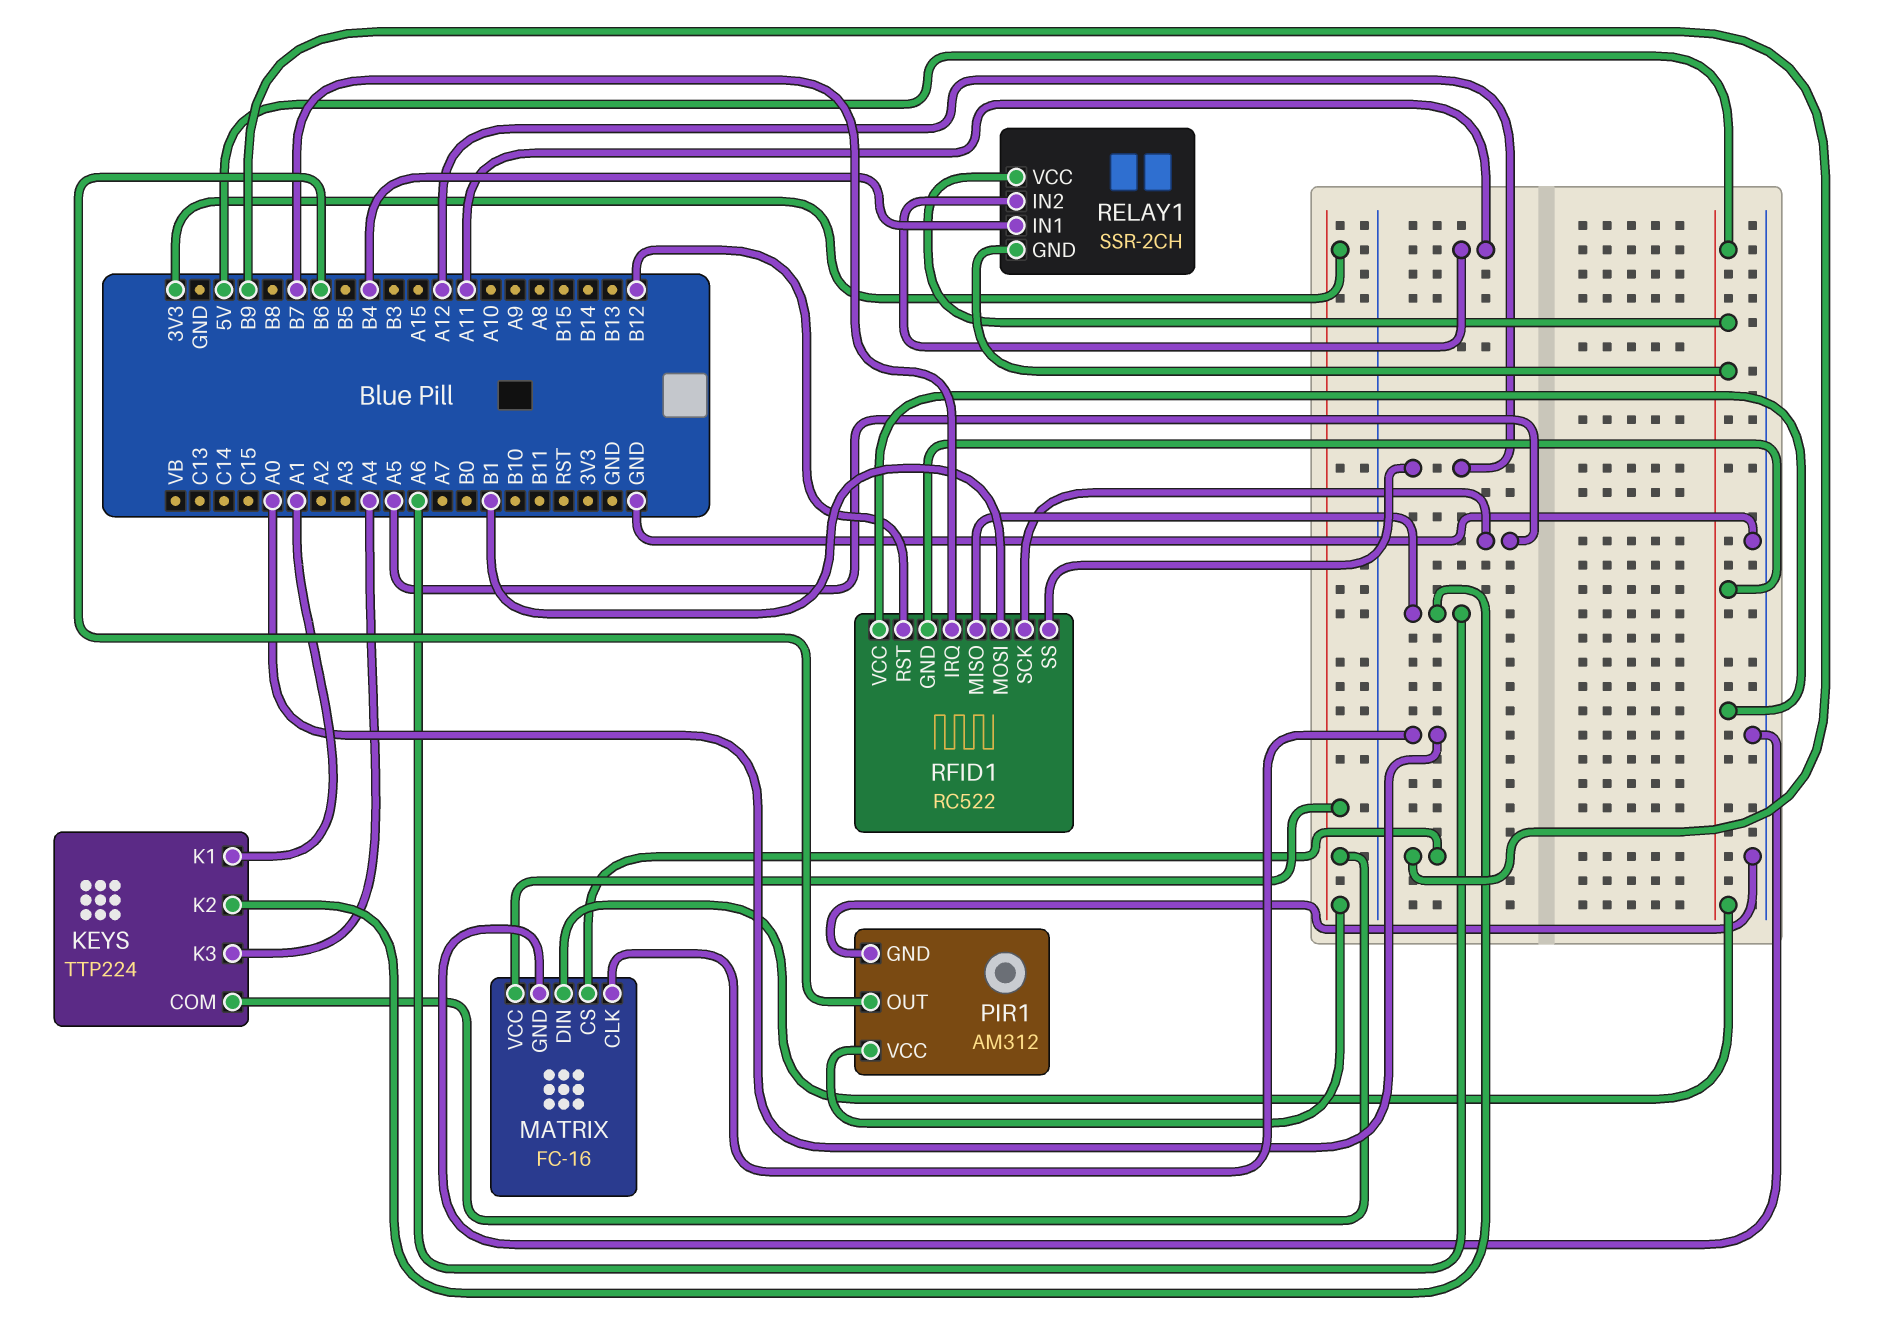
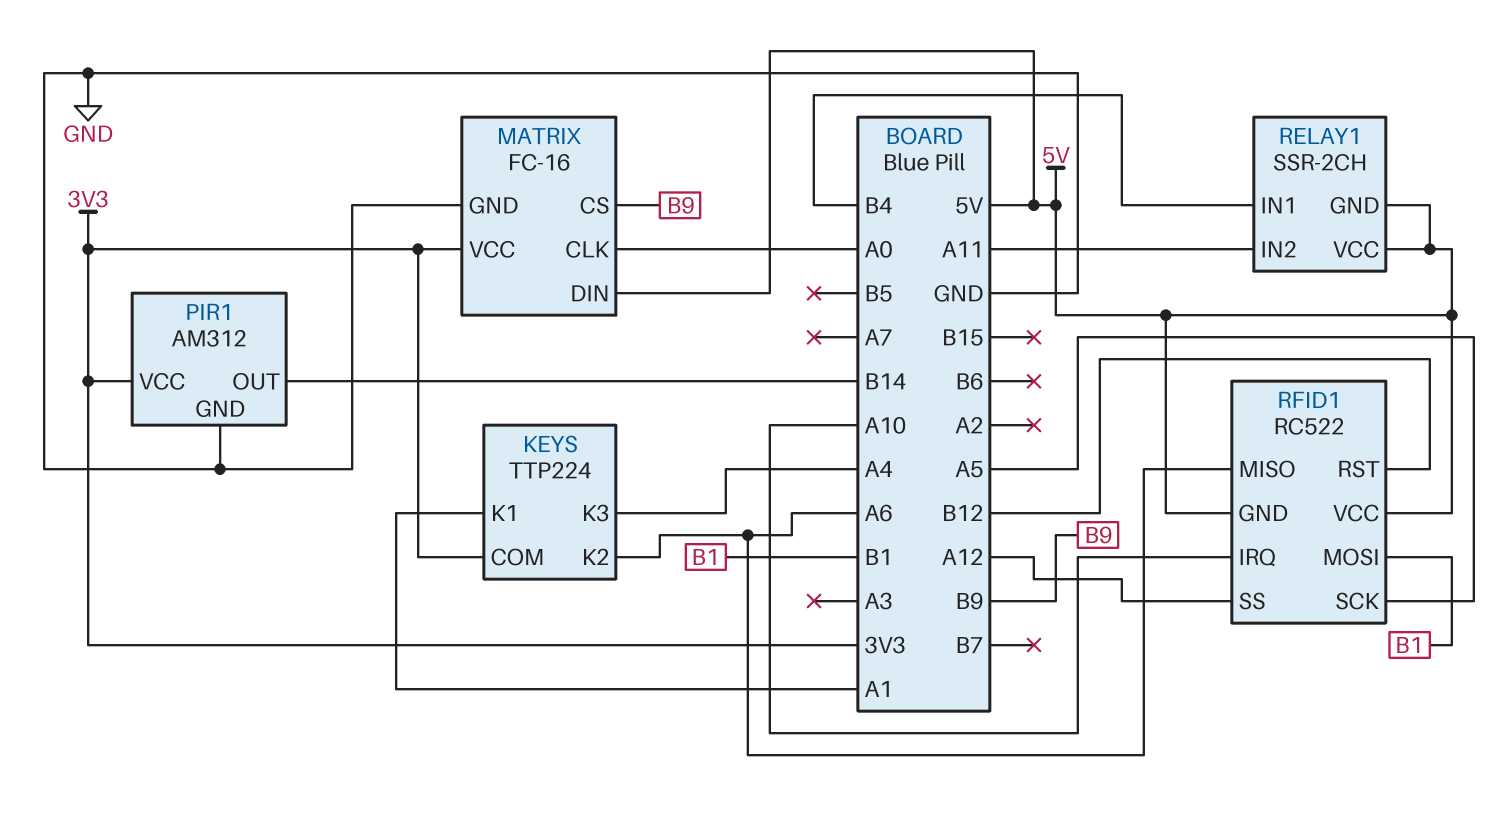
PIR1 pin OUT: B6 -> B14
RFID1 pin IRQ: B7 -> A10

